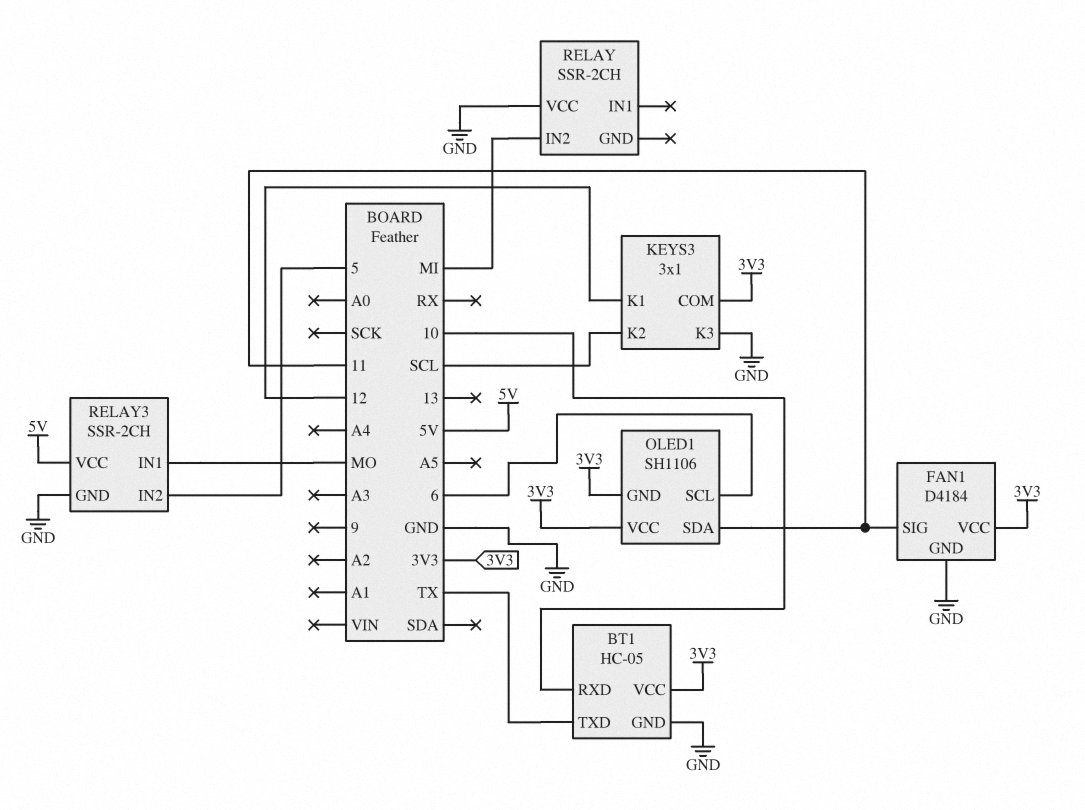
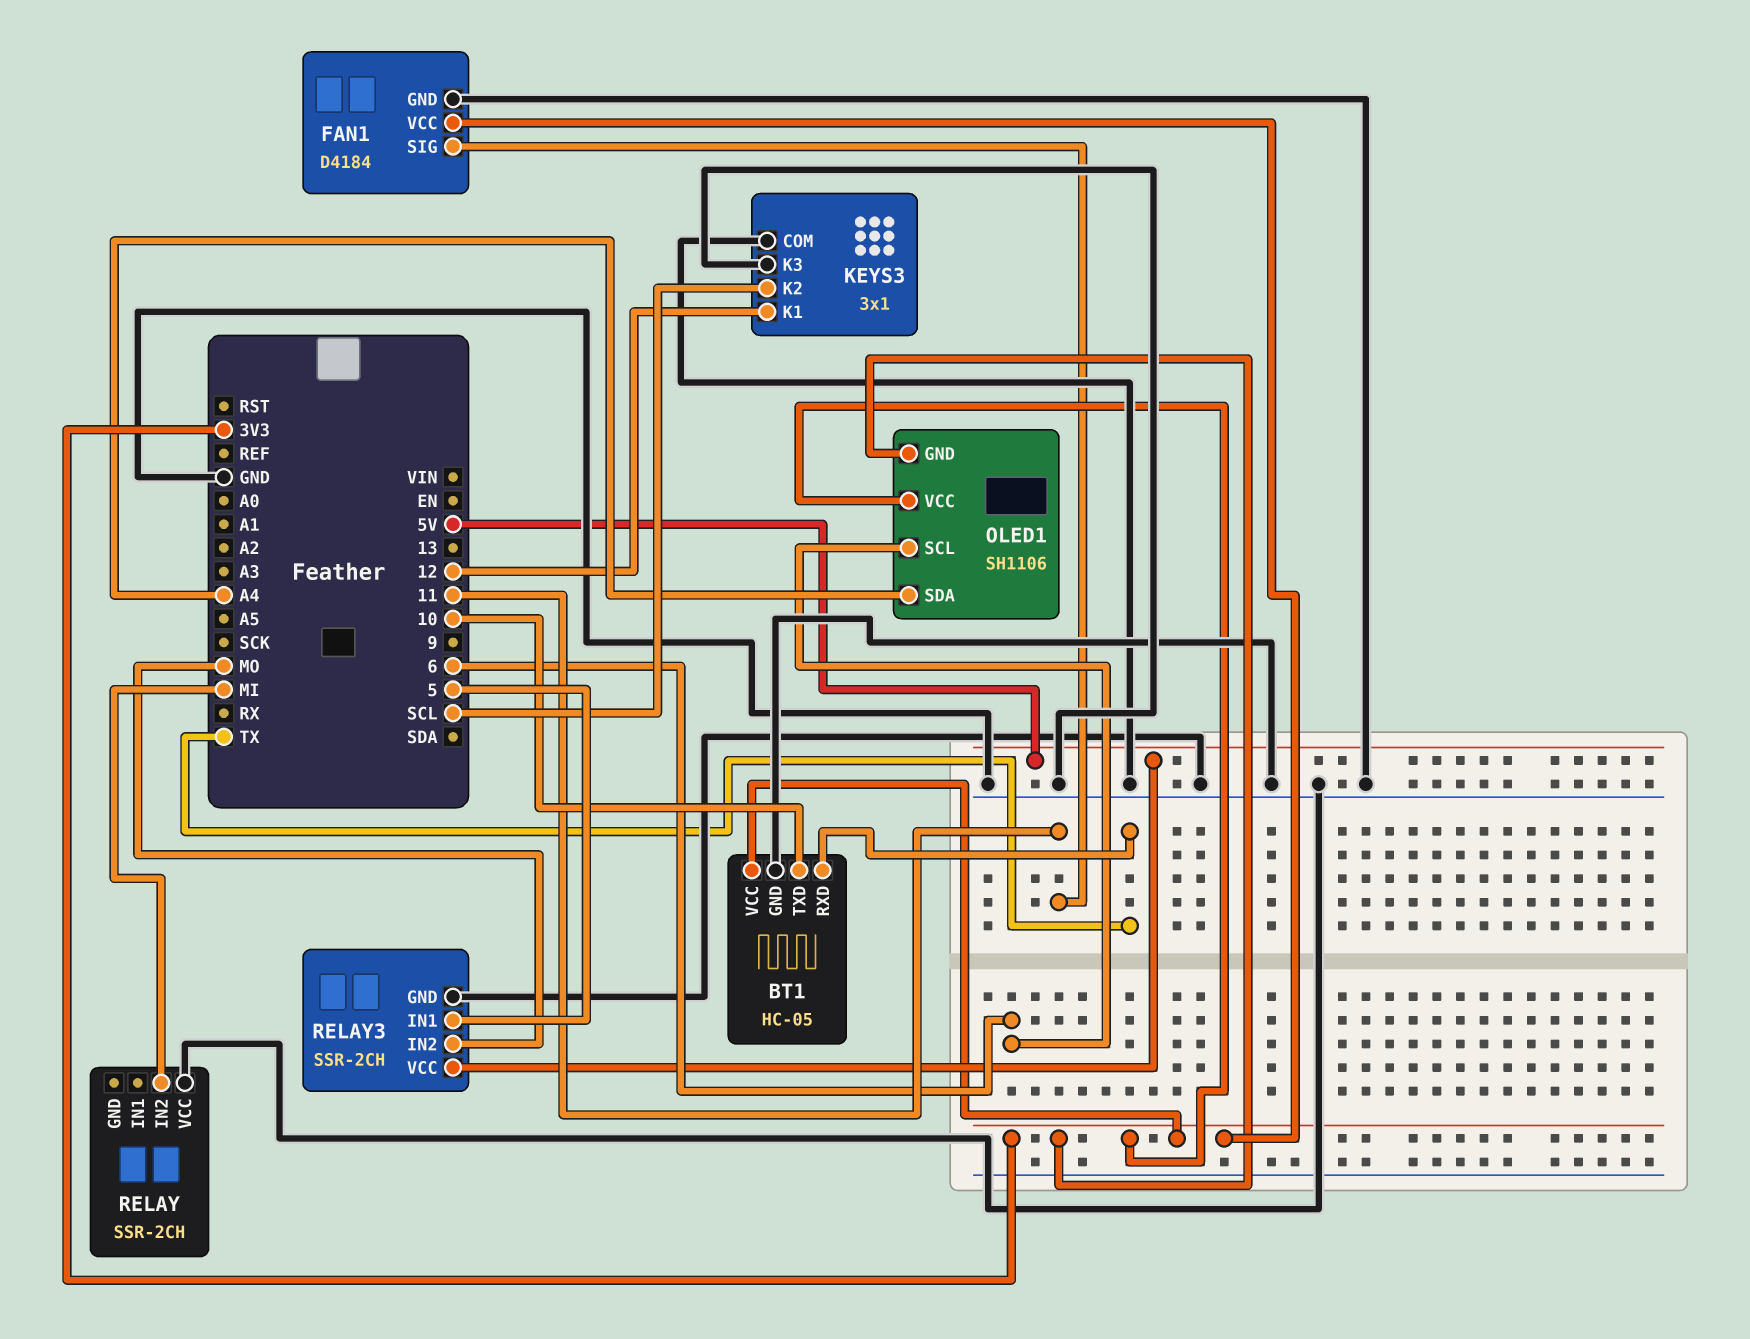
BT1 pin RXD: 10 -> TX
BT1 pin TXD: TX -> 10
KEYS3 pin COM: 3V3 -> GND
OLED1 pin SDA: 11 -> A4
RELAY3 pin IN1: MO -> 5
RELAY3 pin IN2: 5 -> MO

